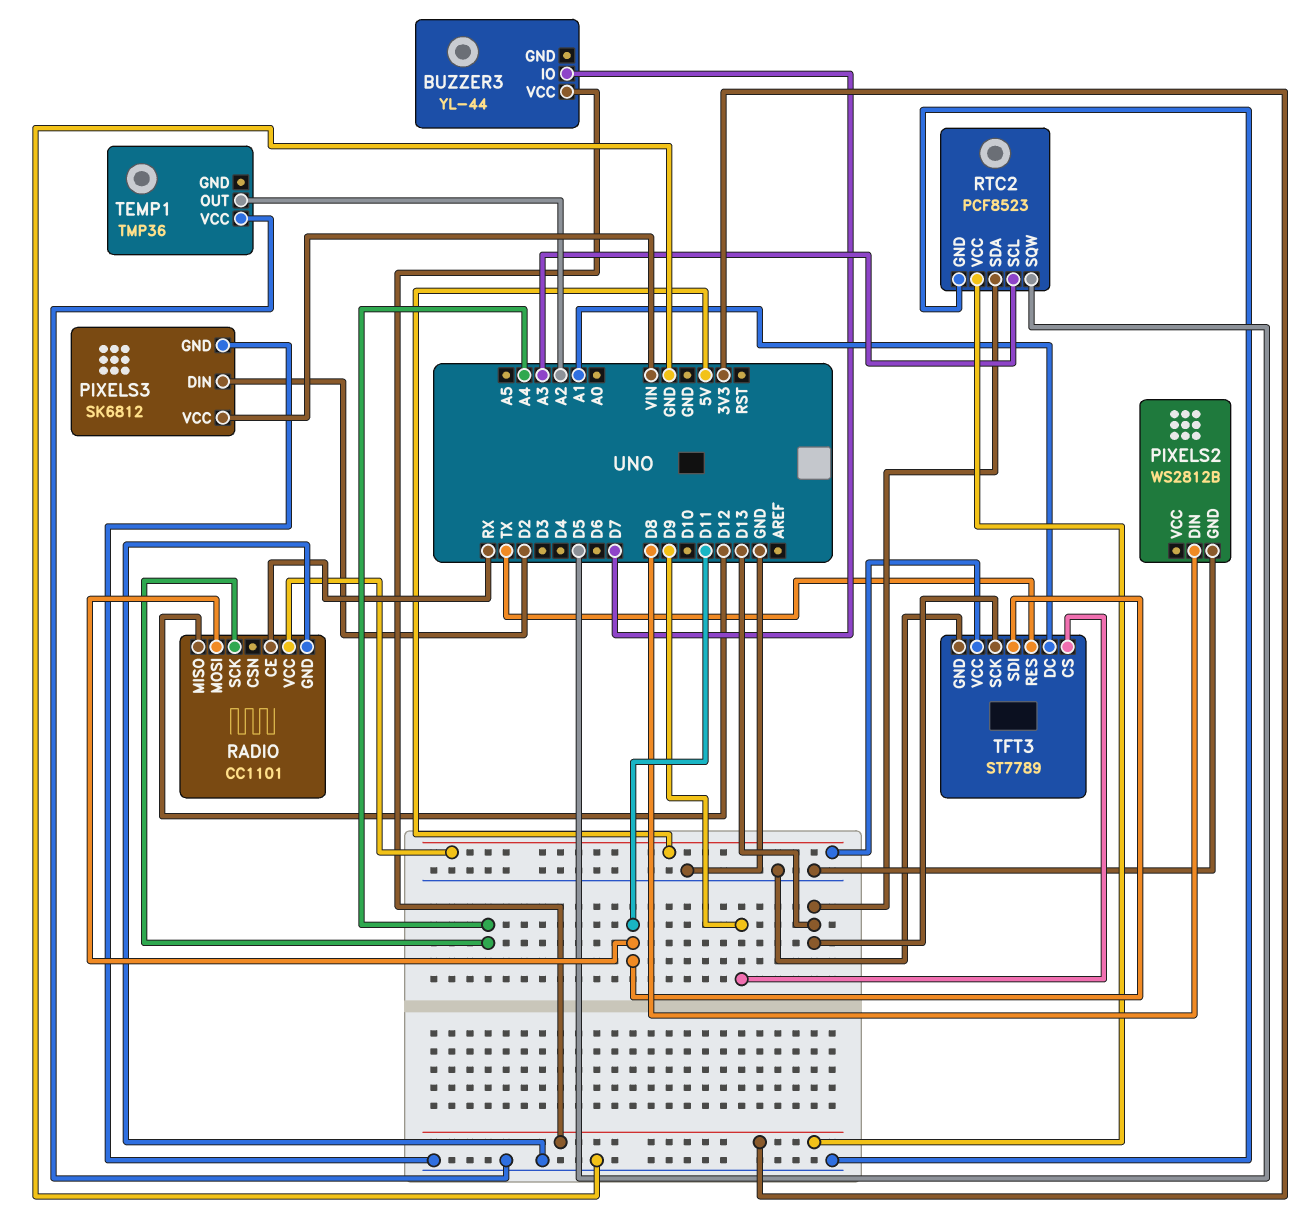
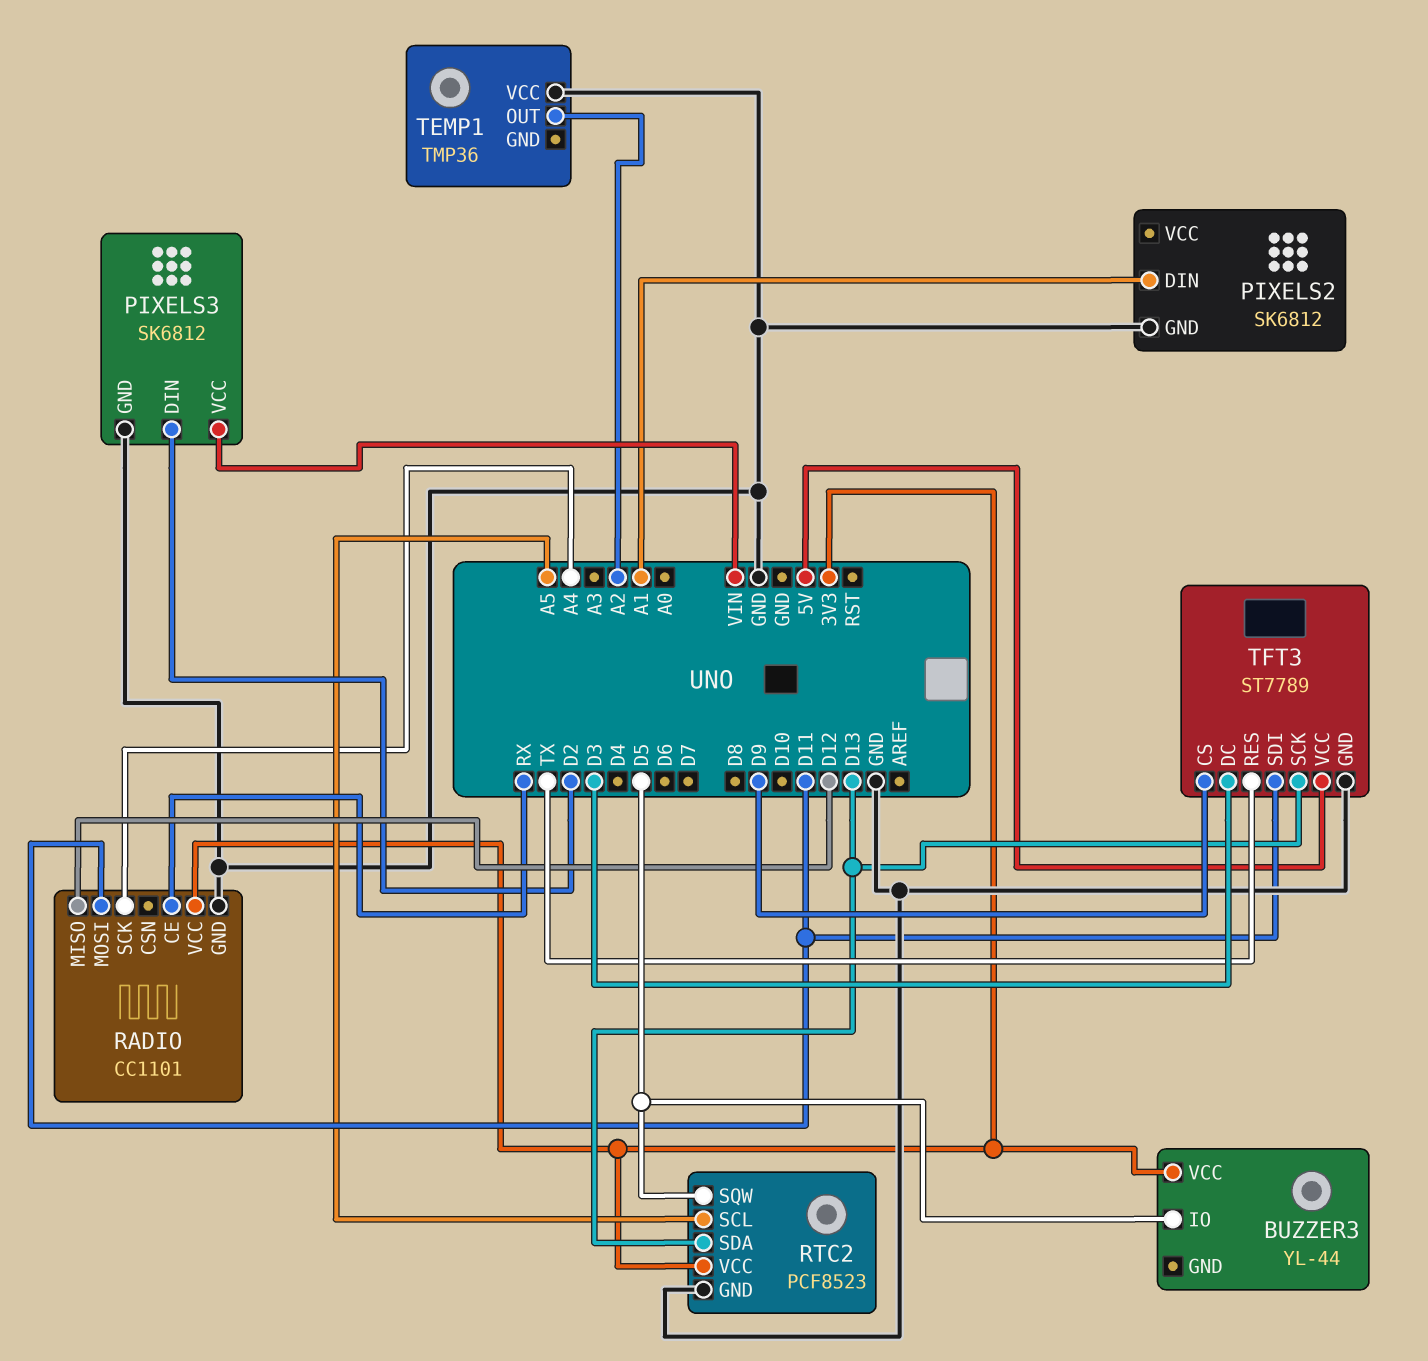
BUZZER3 pin IO: D7 -> D5
PIXELS2: WS2812B -> SK6812
PIXELS2 pin DIN: D8 -> A1
RADIO pin VCC: 5V -> 3V3
RTC2 pin SCL: A3 -> A5
TFT3 pin DC: A1 -> D3

